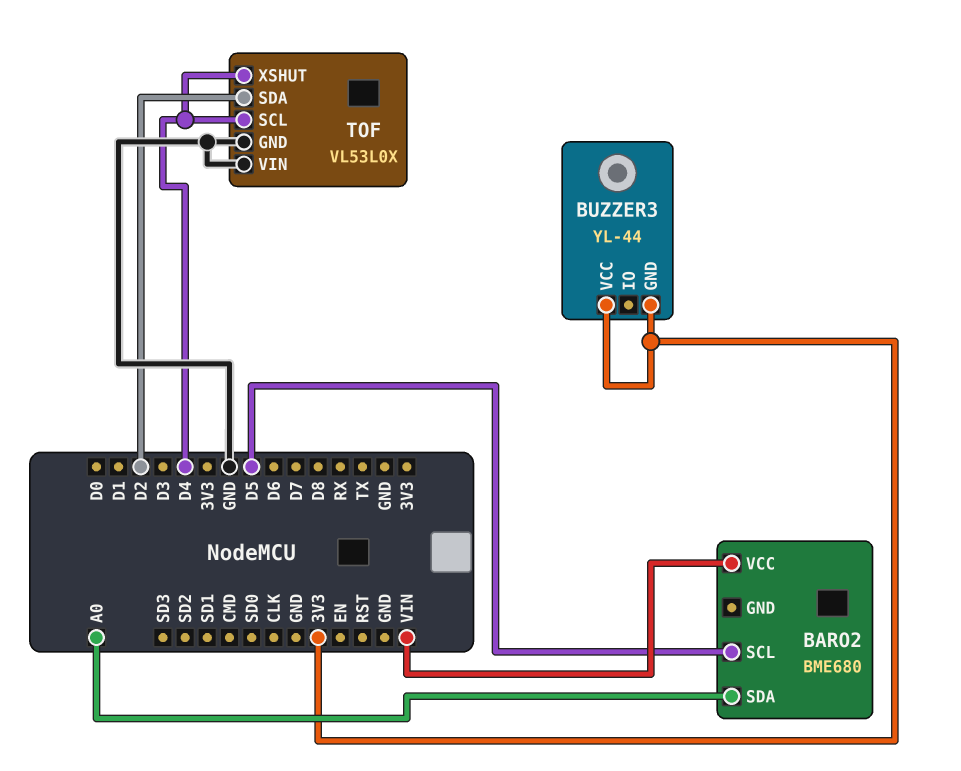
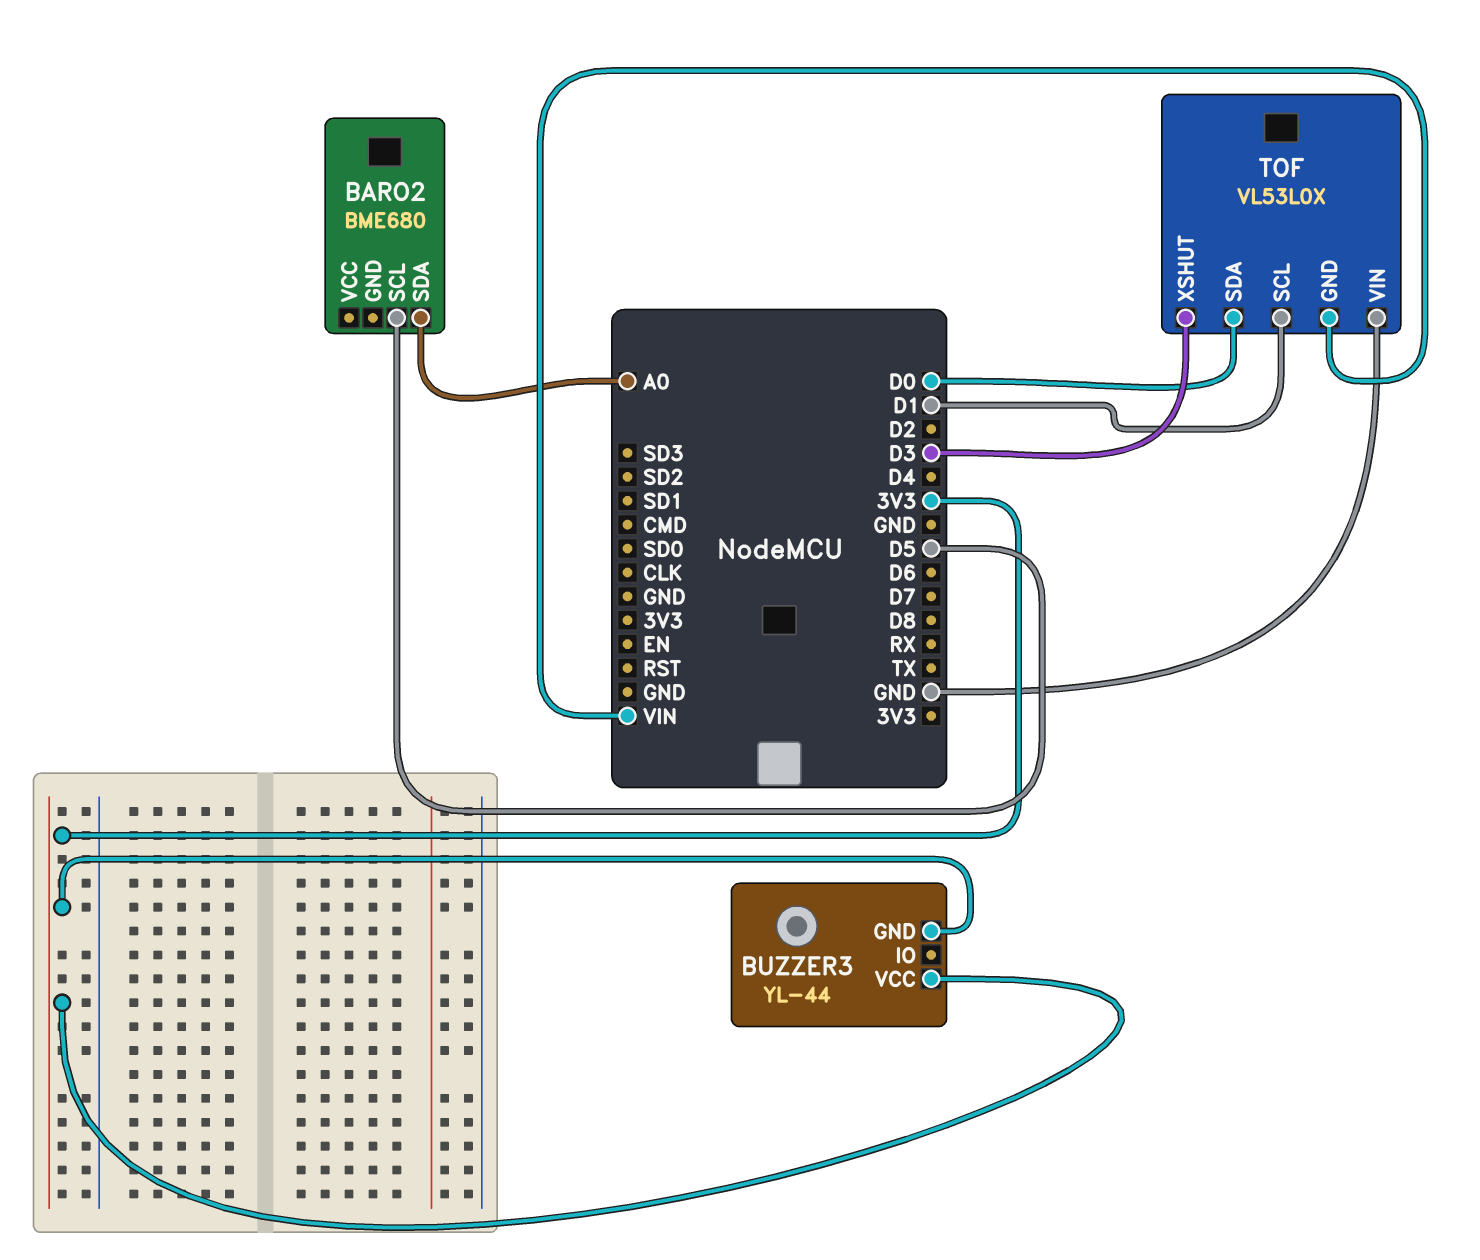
BARO2 pin VCC: VIN -> none
TOF pin GND: GND -> VIN
TOF pin SCL: D4 -> D1
TOF pin SDA: D2 -> D0
TOF pin XSHUT: D4 -> D3

